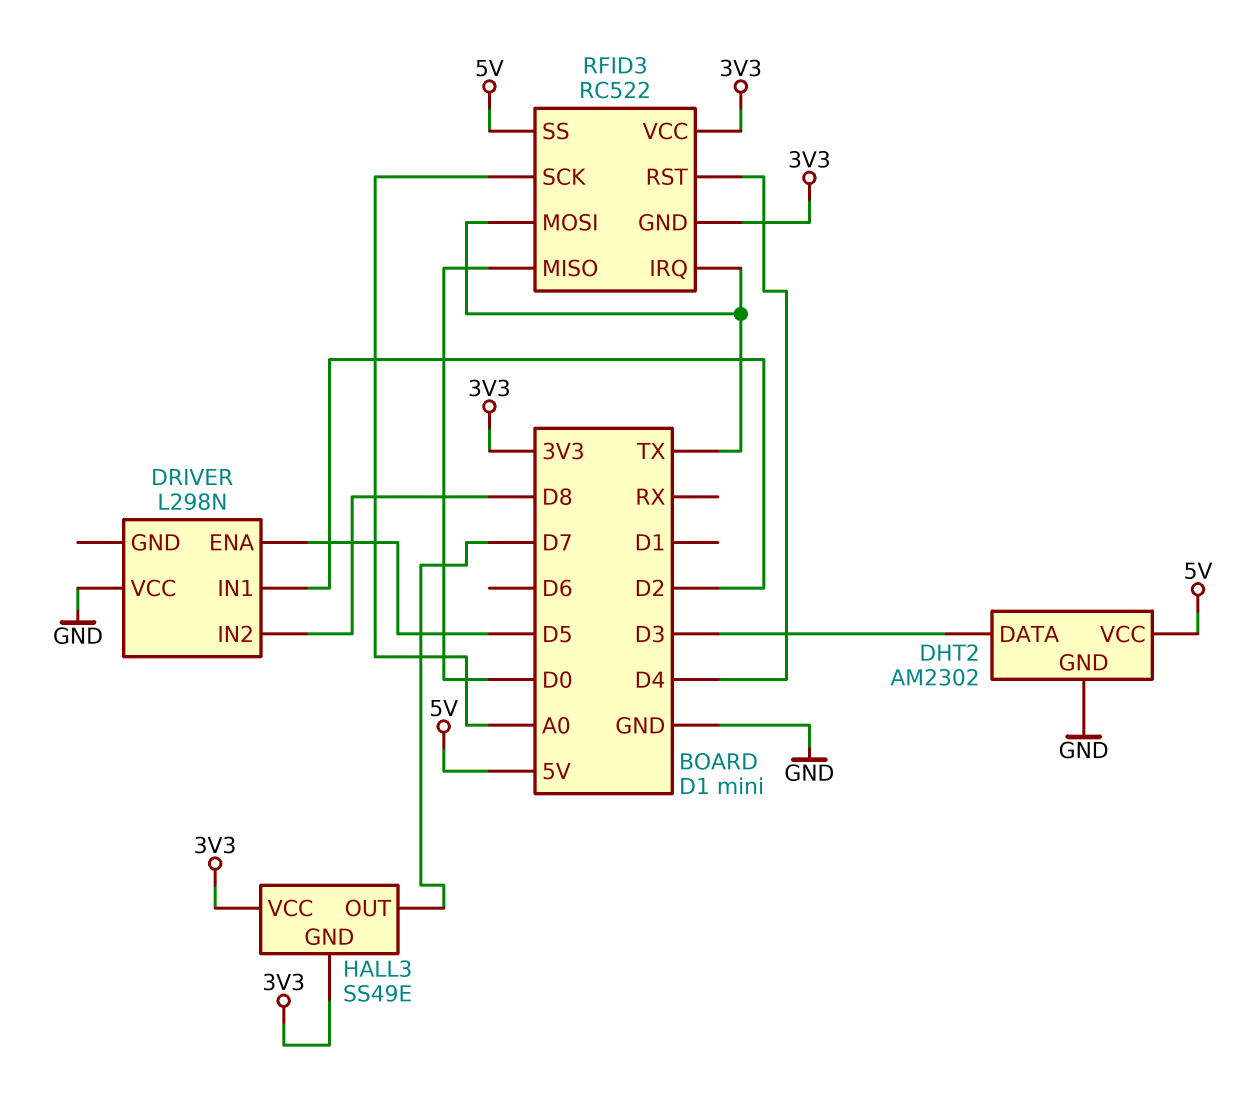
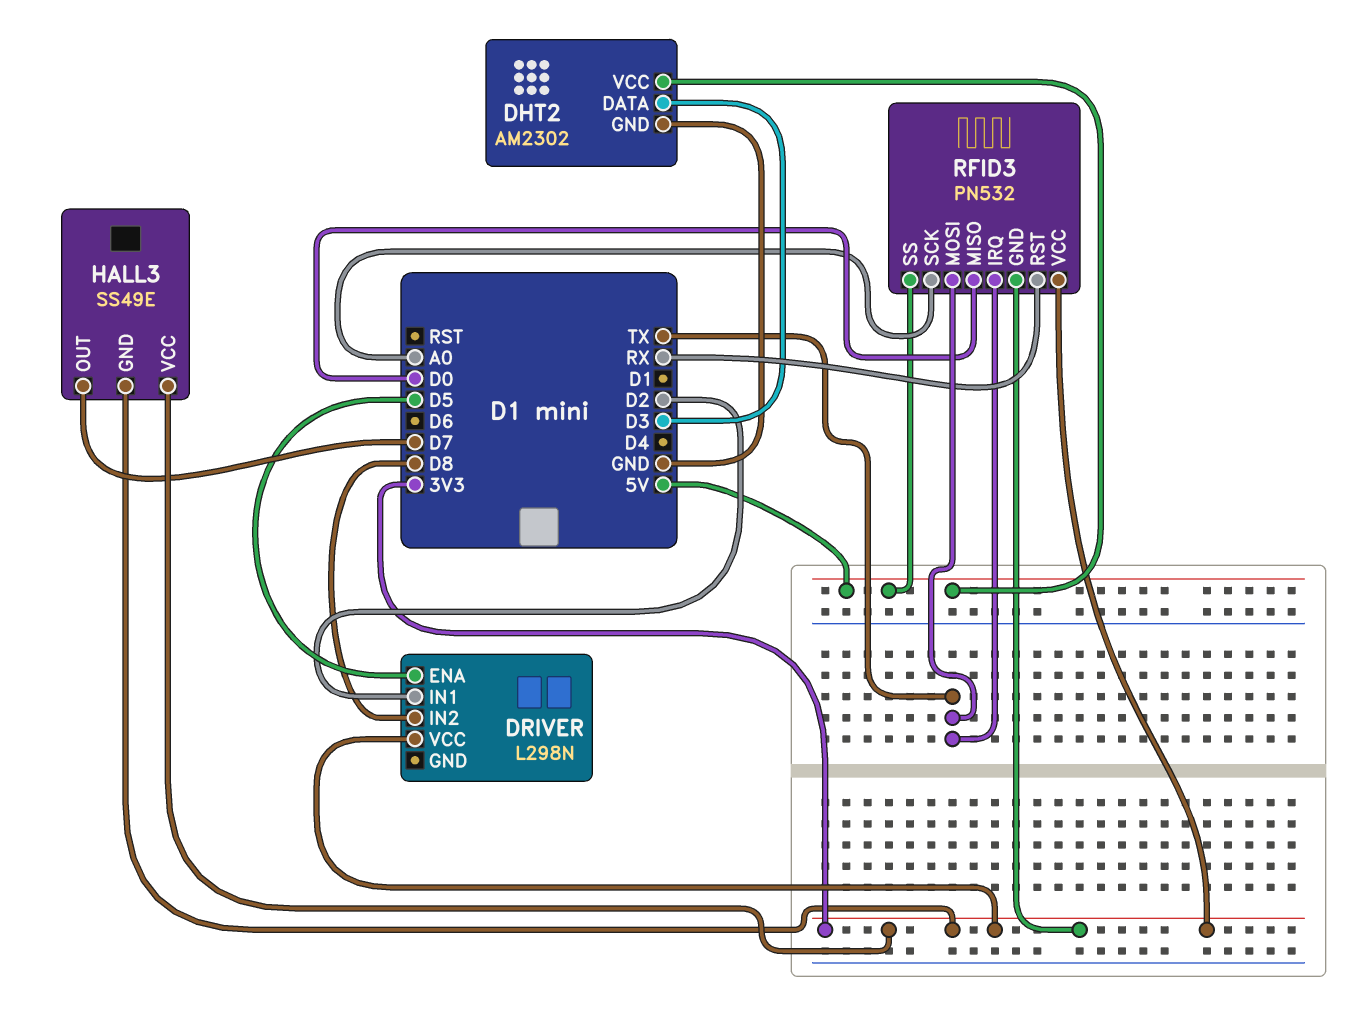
DRIVER pin VCC: GND -> 3V3
RFID3: RC522 -> PN532
RFID3 pin RST: D4 -> RX

